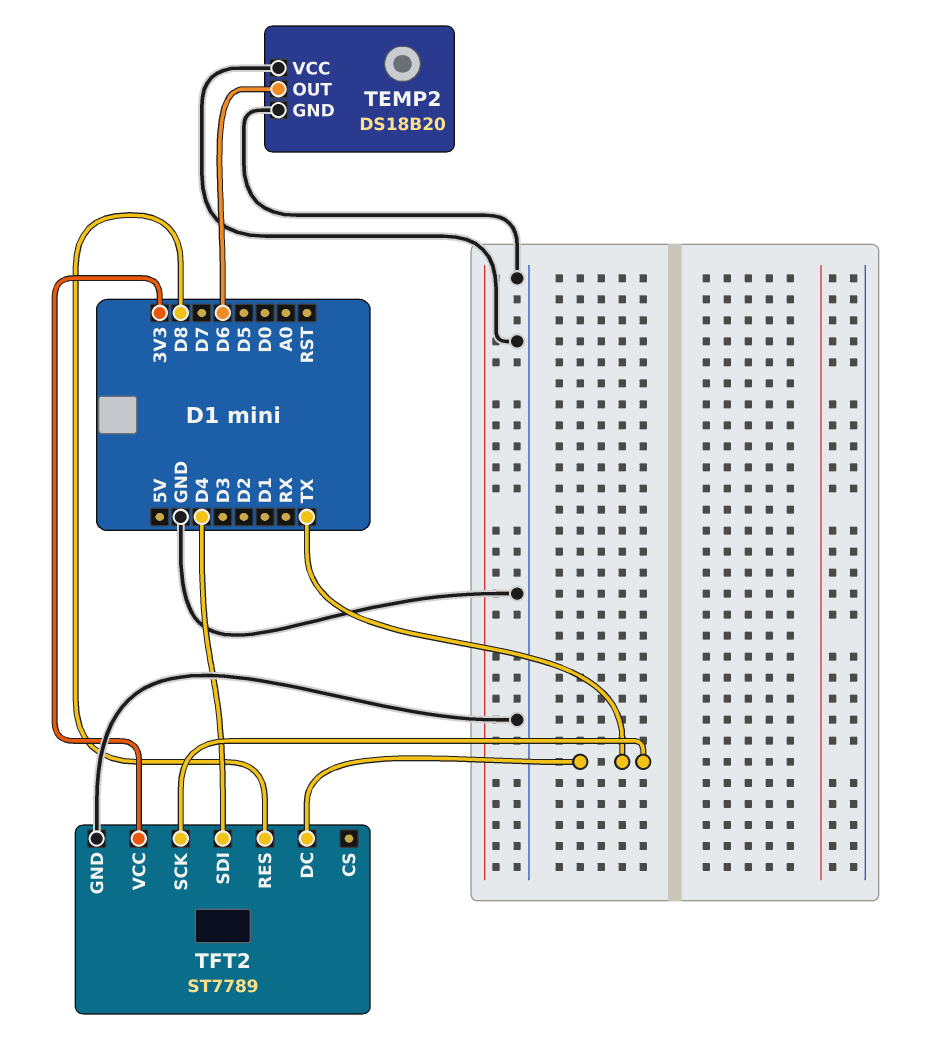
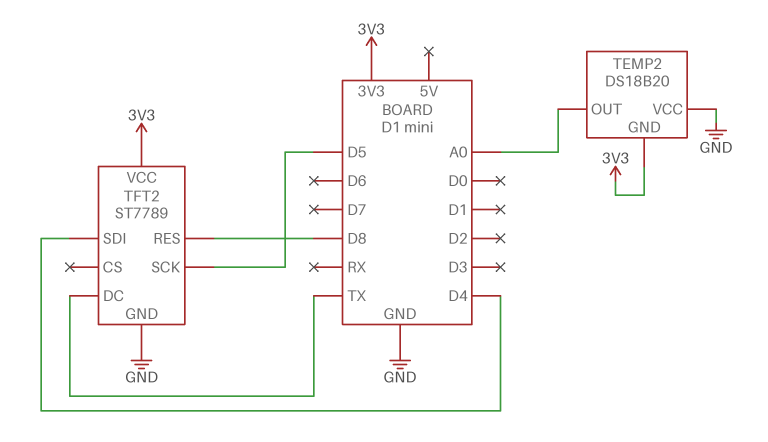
TEMP2 pin GND: GND -> 3V3
TEMP2 pin OUT: D6 -> A0
TFT2 pin SCK: TX -> D5

